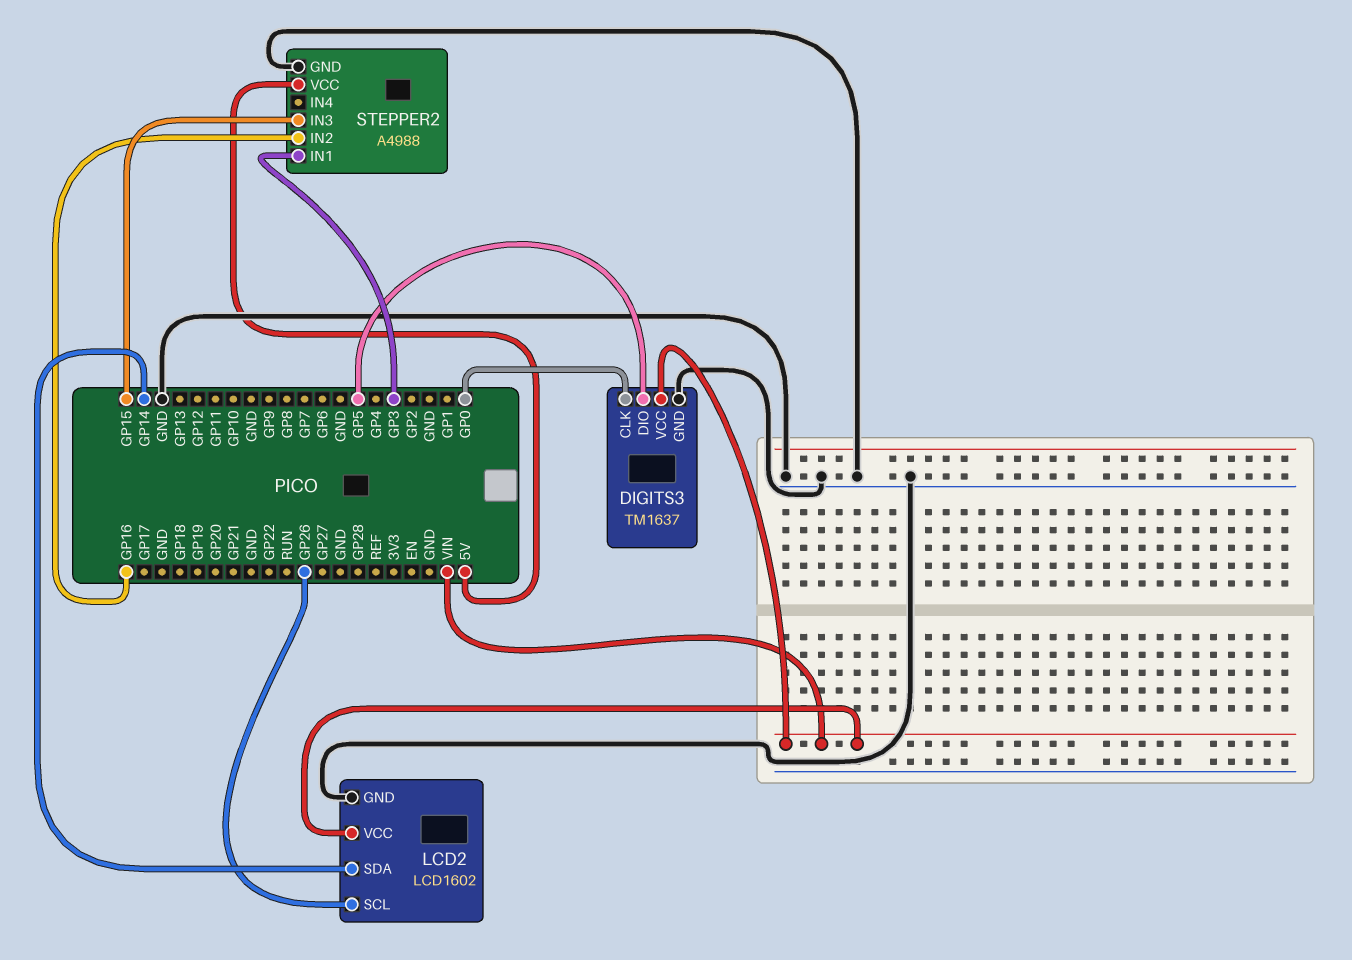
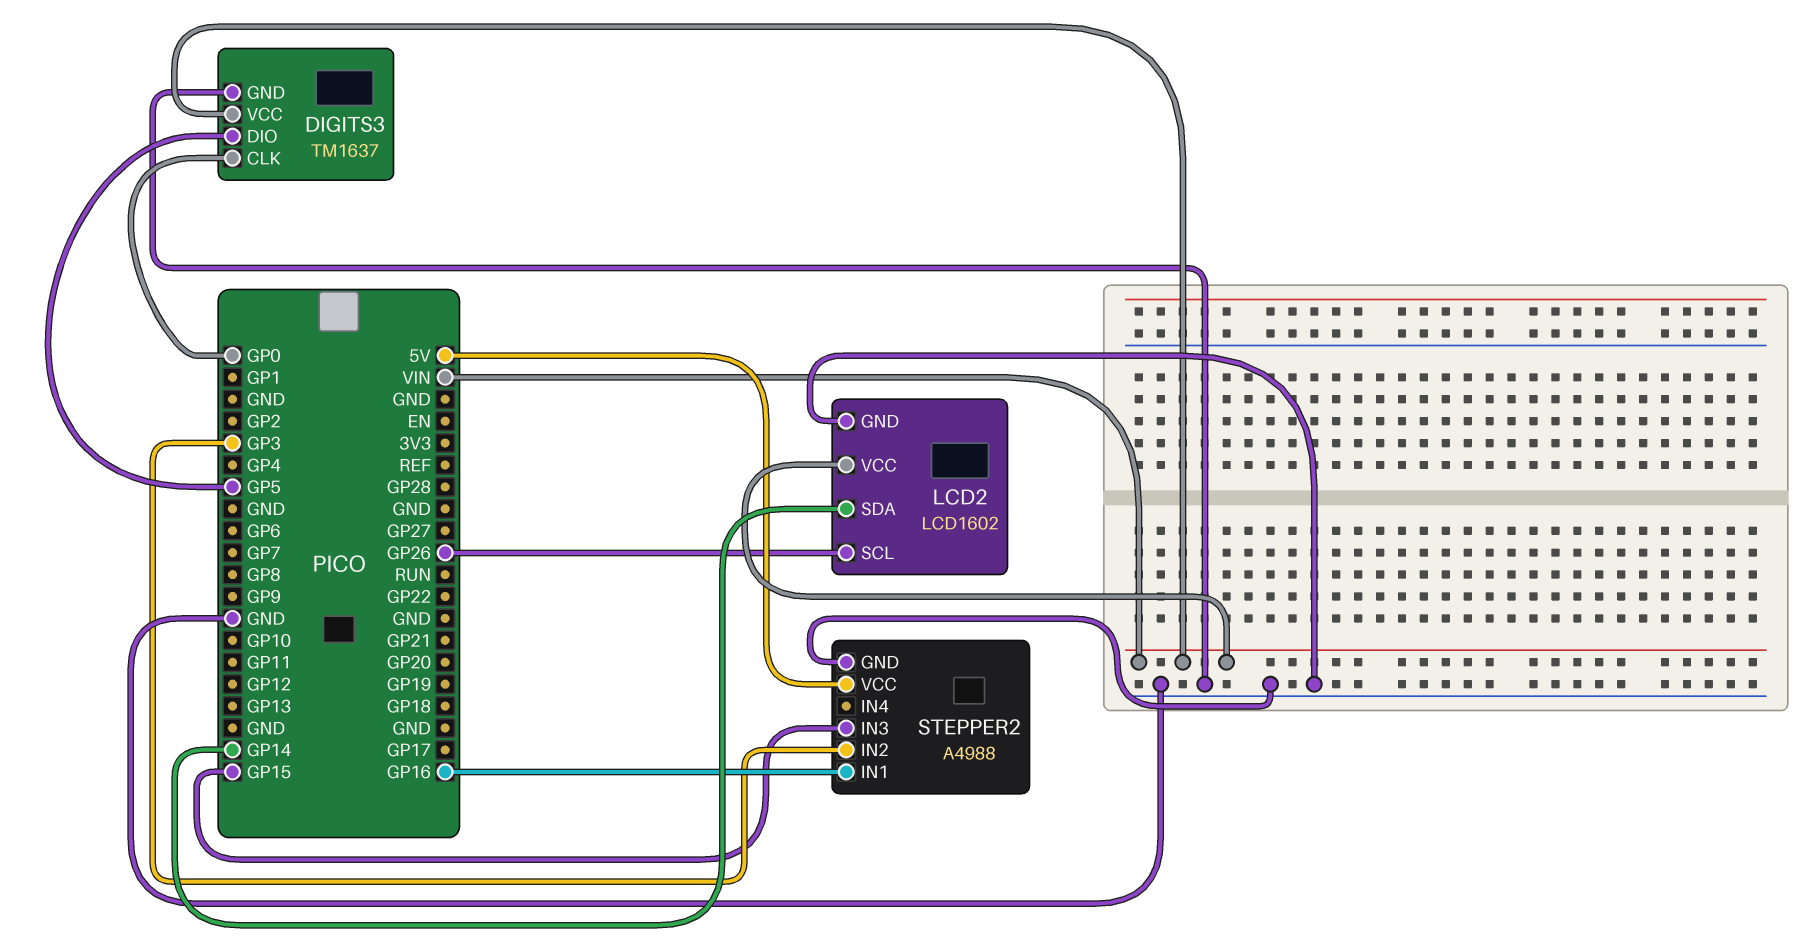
STEPPER2 pin IN1: GP3 -> GP16
STEPPER2 pin IN2: GP16 -> GP3

